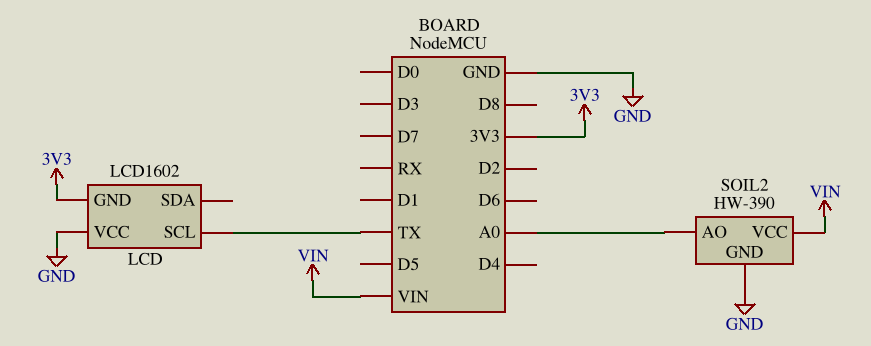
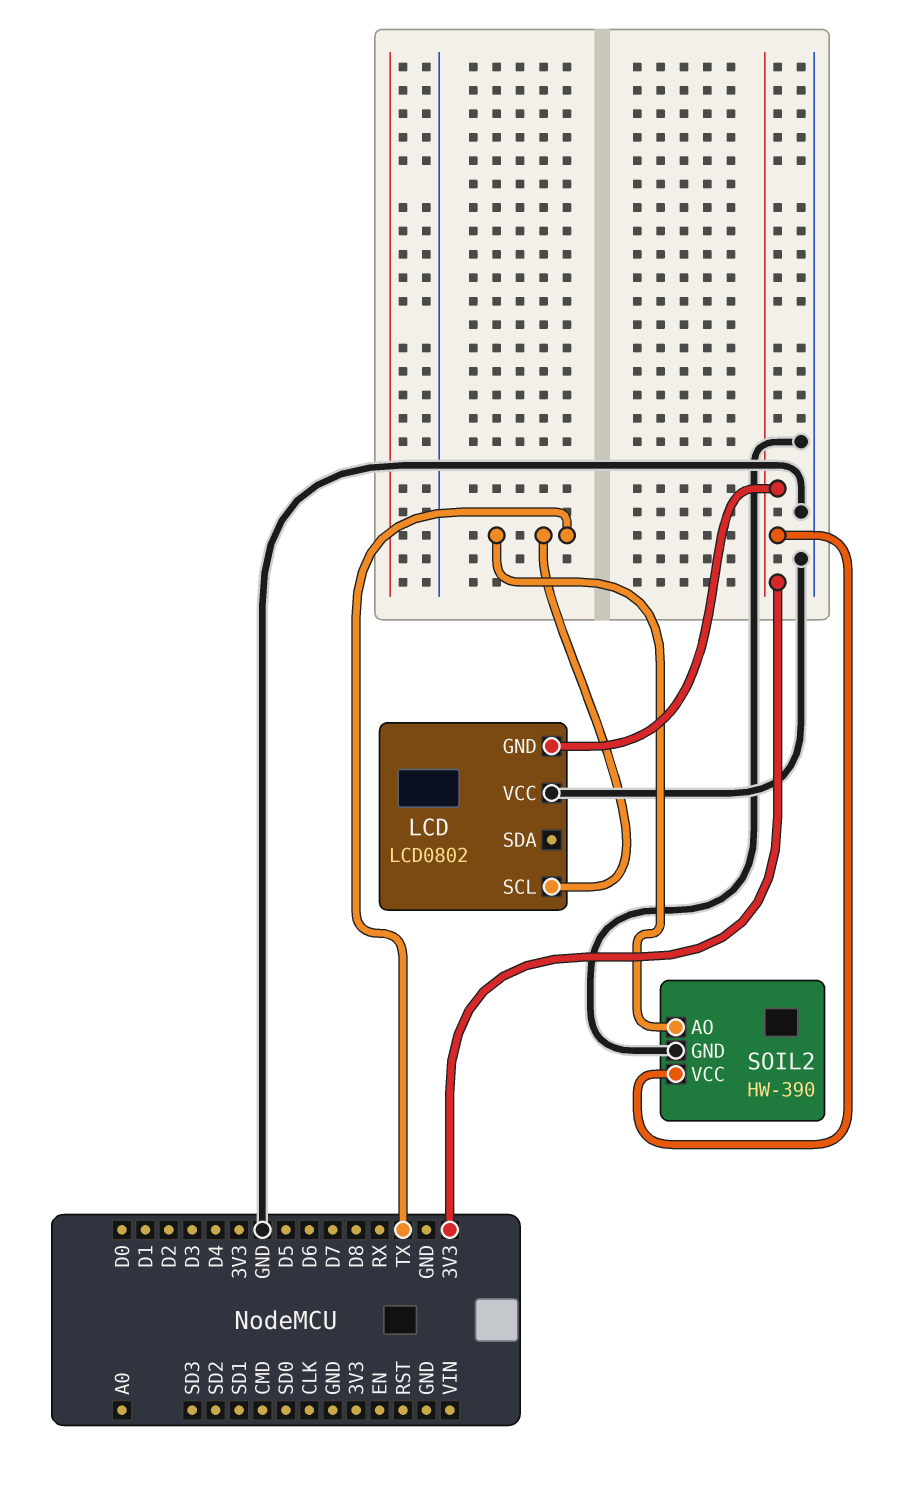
LCD: LCD1602 -> LCD0802
SOIL2 pin AO: A0 -> TX
SOIL2 pin VCC: VIN -> 3V3

